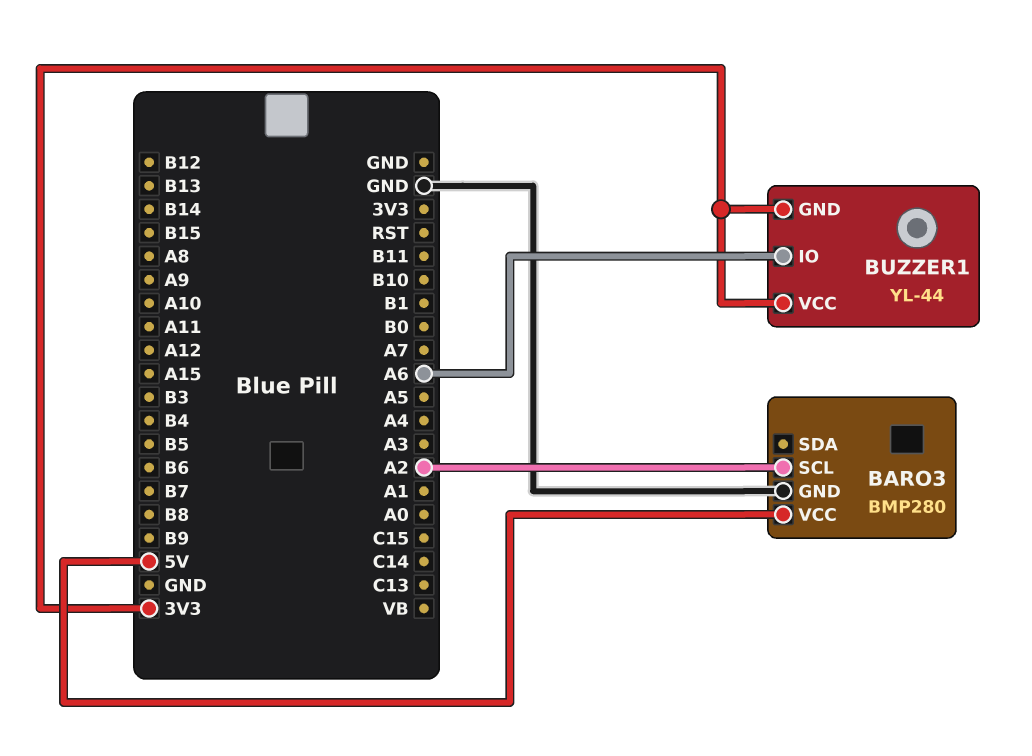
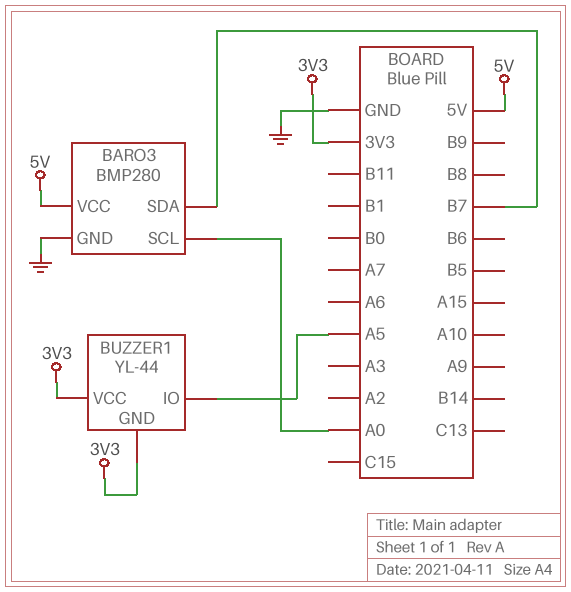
BARO3 pin SCL: A2 -> A0
BARO3 pin SDA: none -> B7
BUZZER1 pin IO: A6 -> A5

